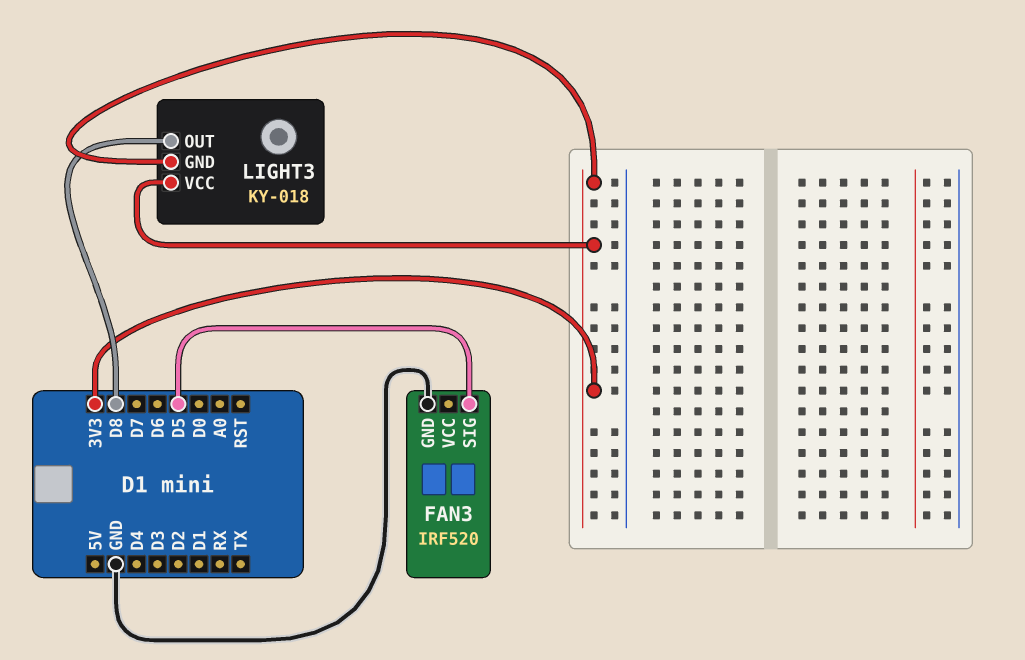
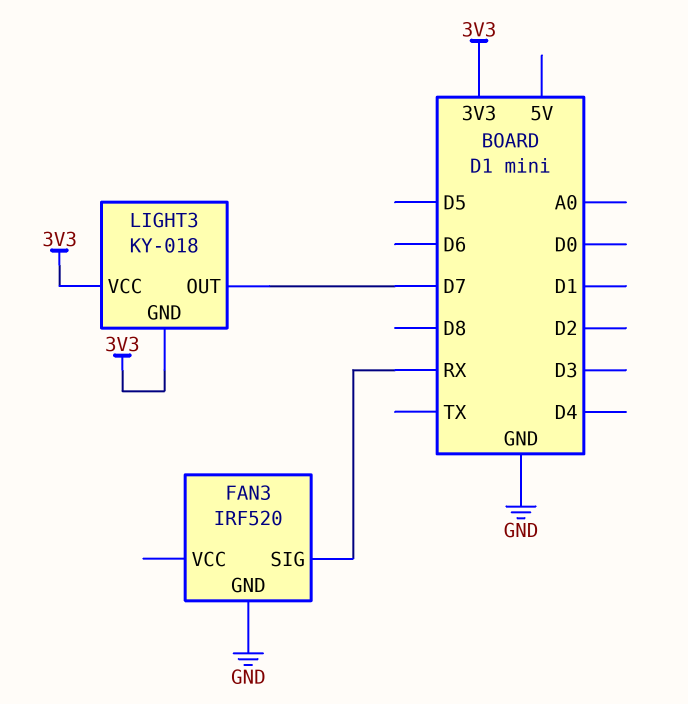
FAN3 pin SIG: D5 -> RX
LIGHT3 pin OUT: D8 -> D7

